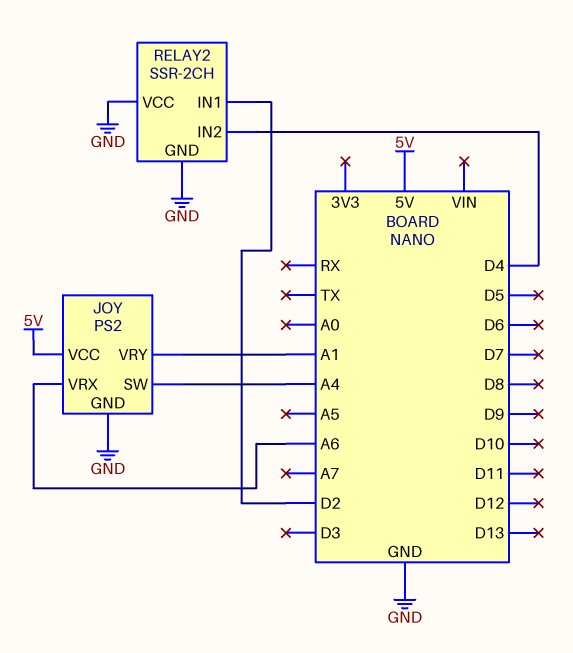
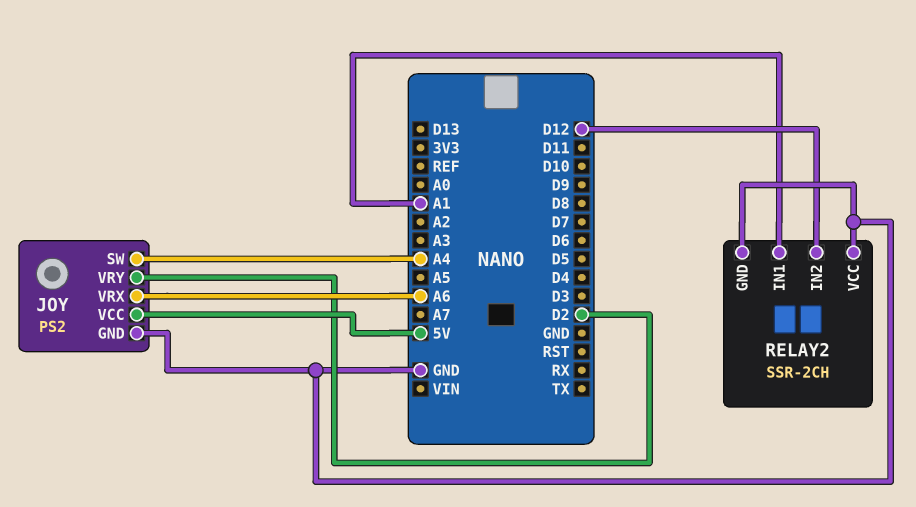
JOY pin VRY: A1 -> D2
RELAY2 pin IN1: D2 -> A1
RELAY2 pin IN2: D4 -> D12

